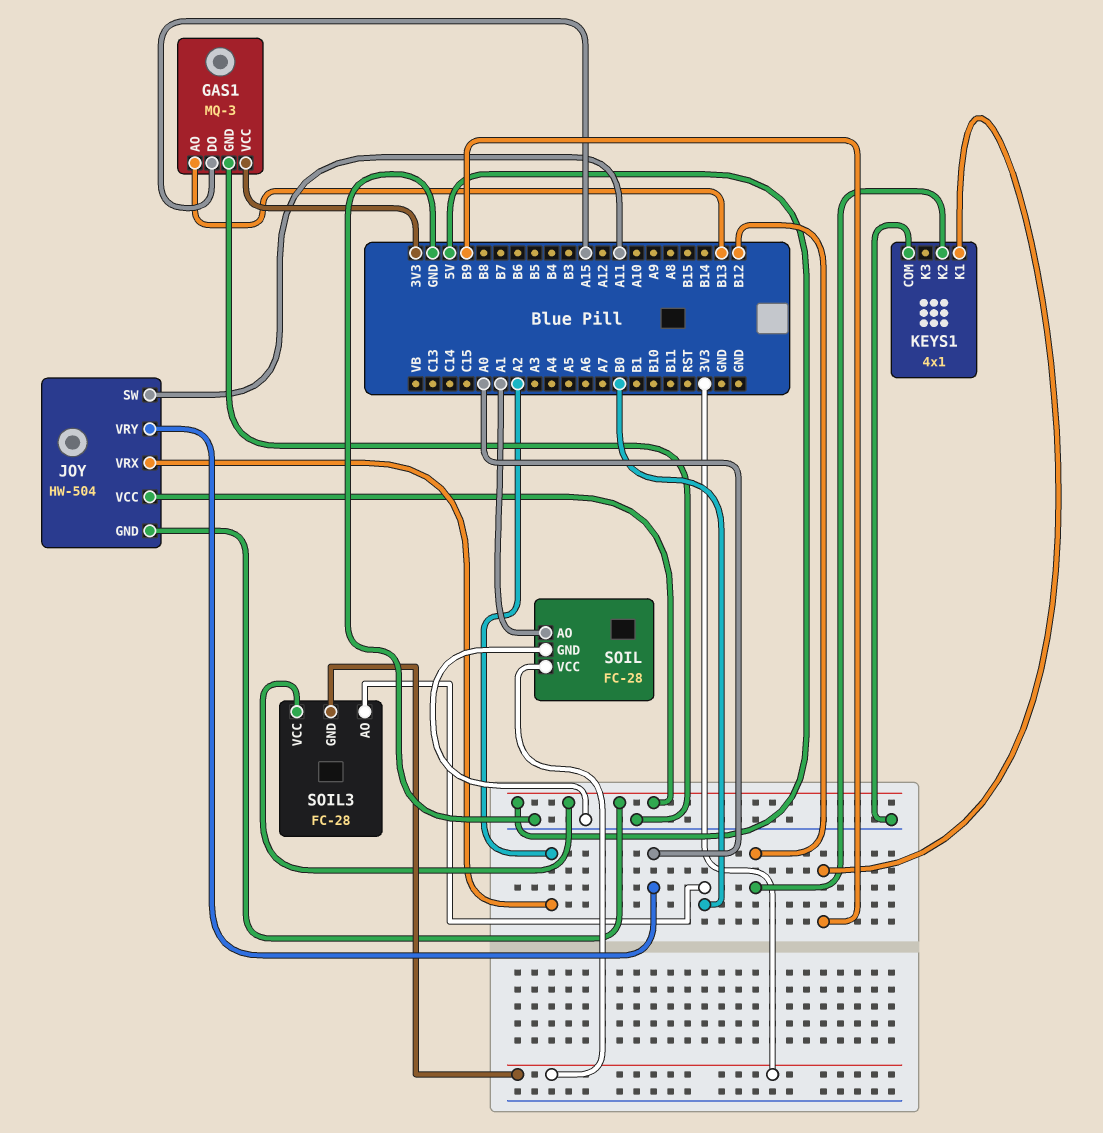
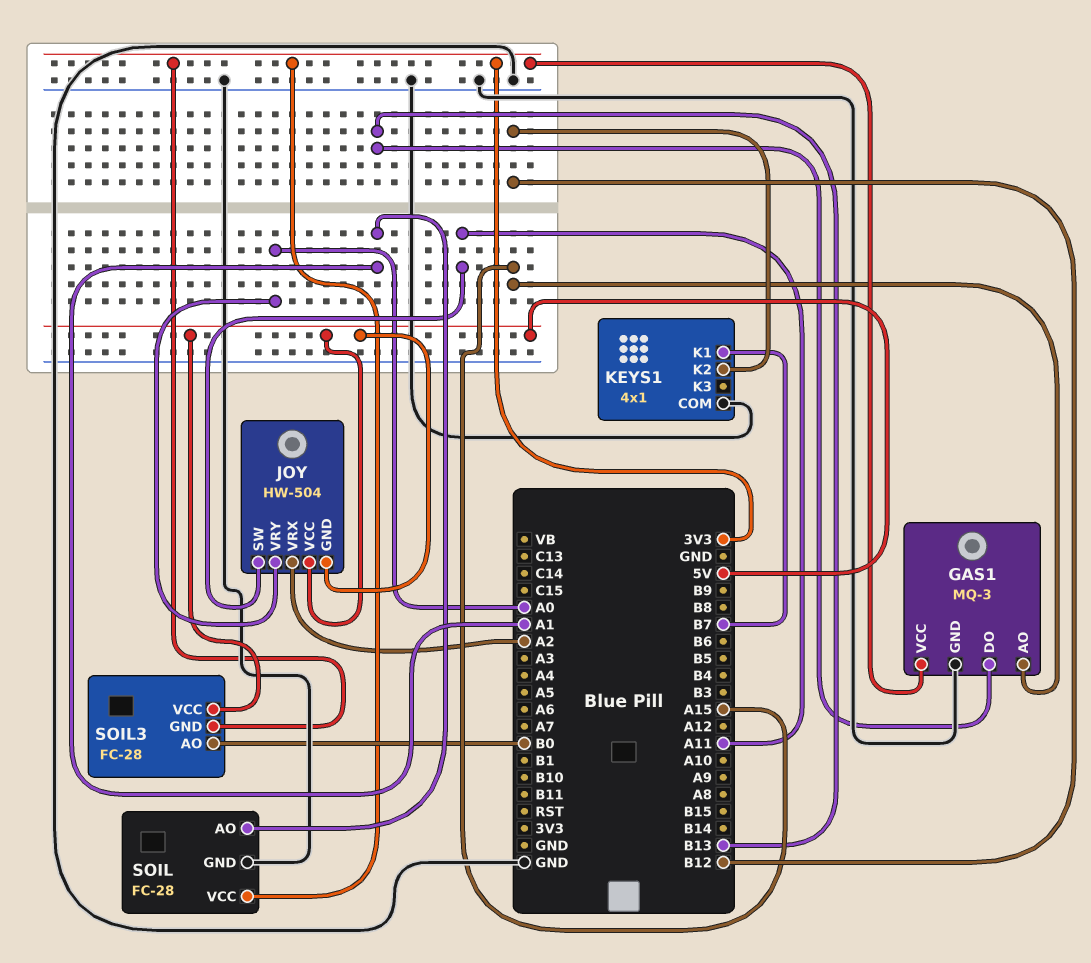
GAS1 pin AO: B13 -> A15
GAS1 pin DO: A15 -> B13
KEYS1 pin K1: B9 -> B7

